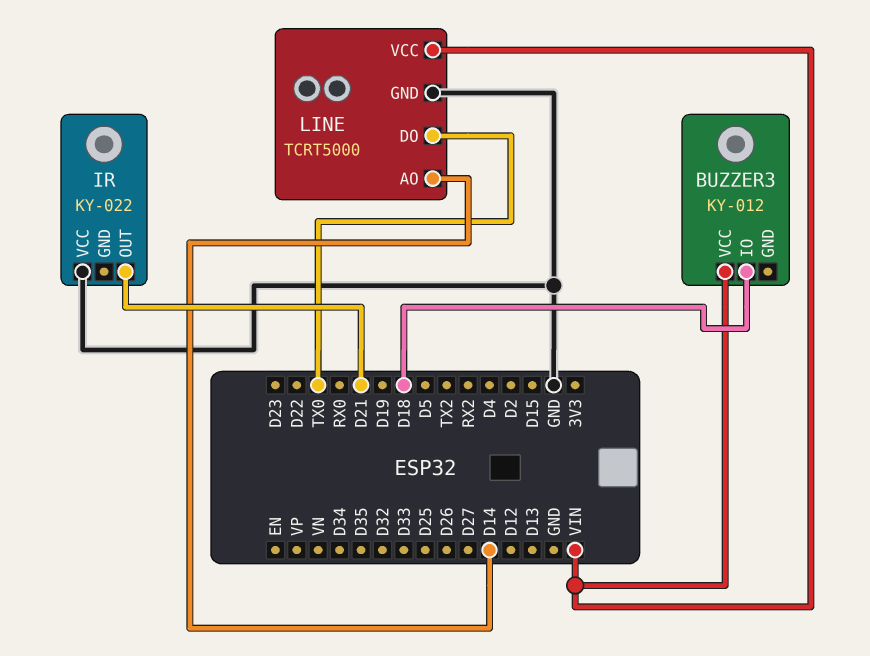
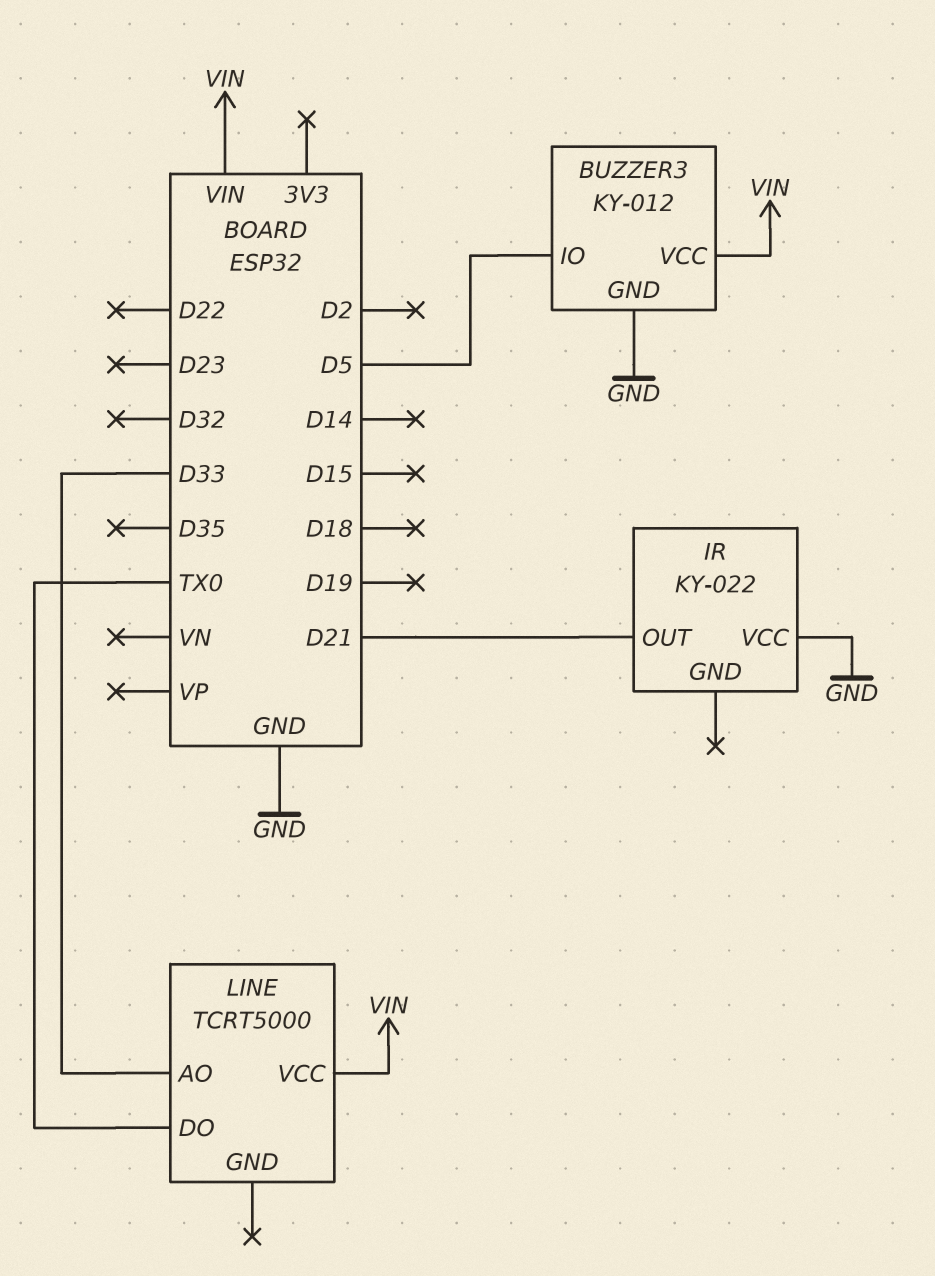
BUZZER3 pin GND: none -> GND
BUZZER3 pin IO: D18 -> D5
LINE pin AO: D14 -> D33
LINE pin GND: GND -> none

